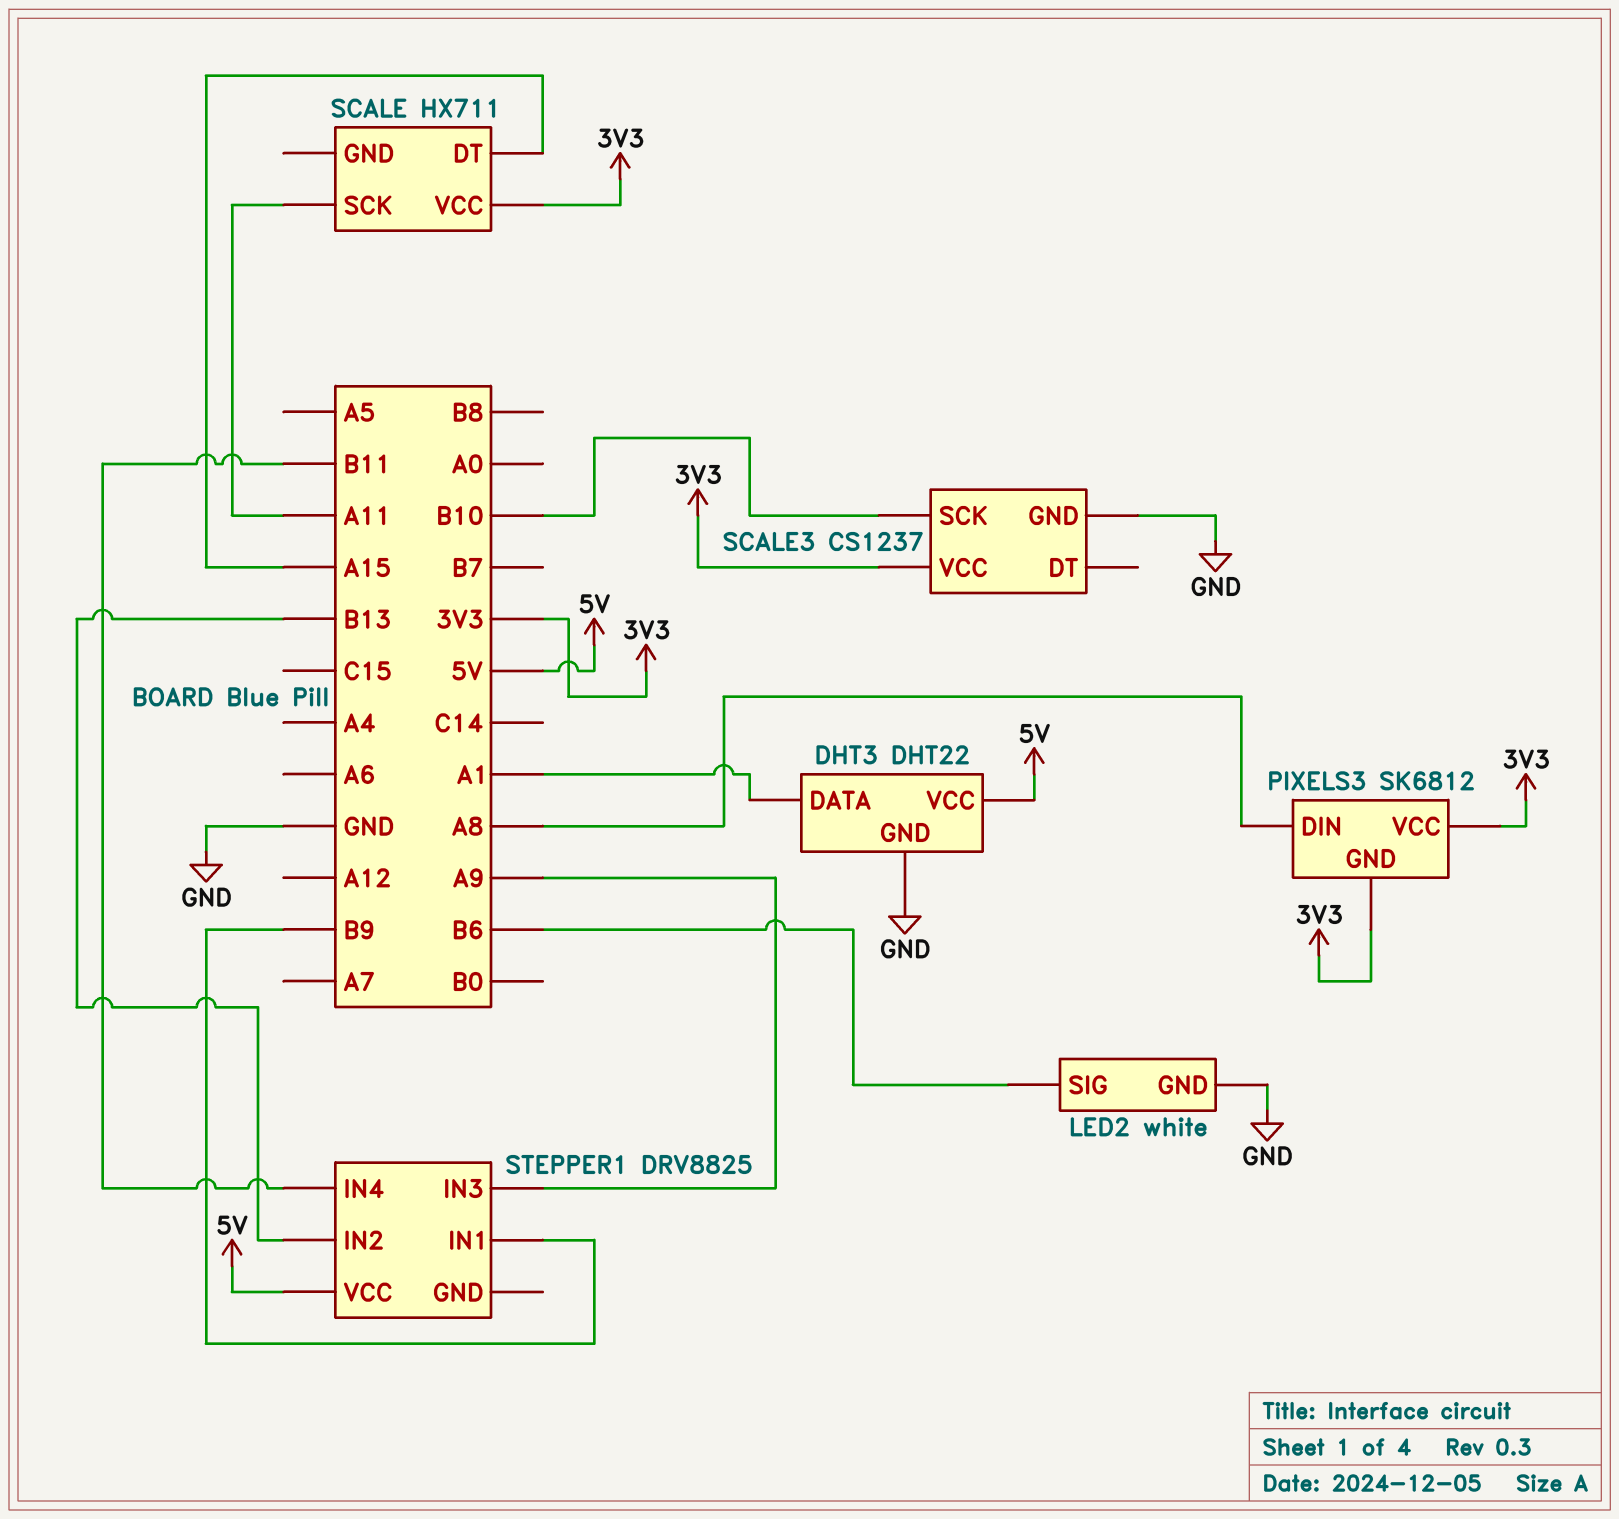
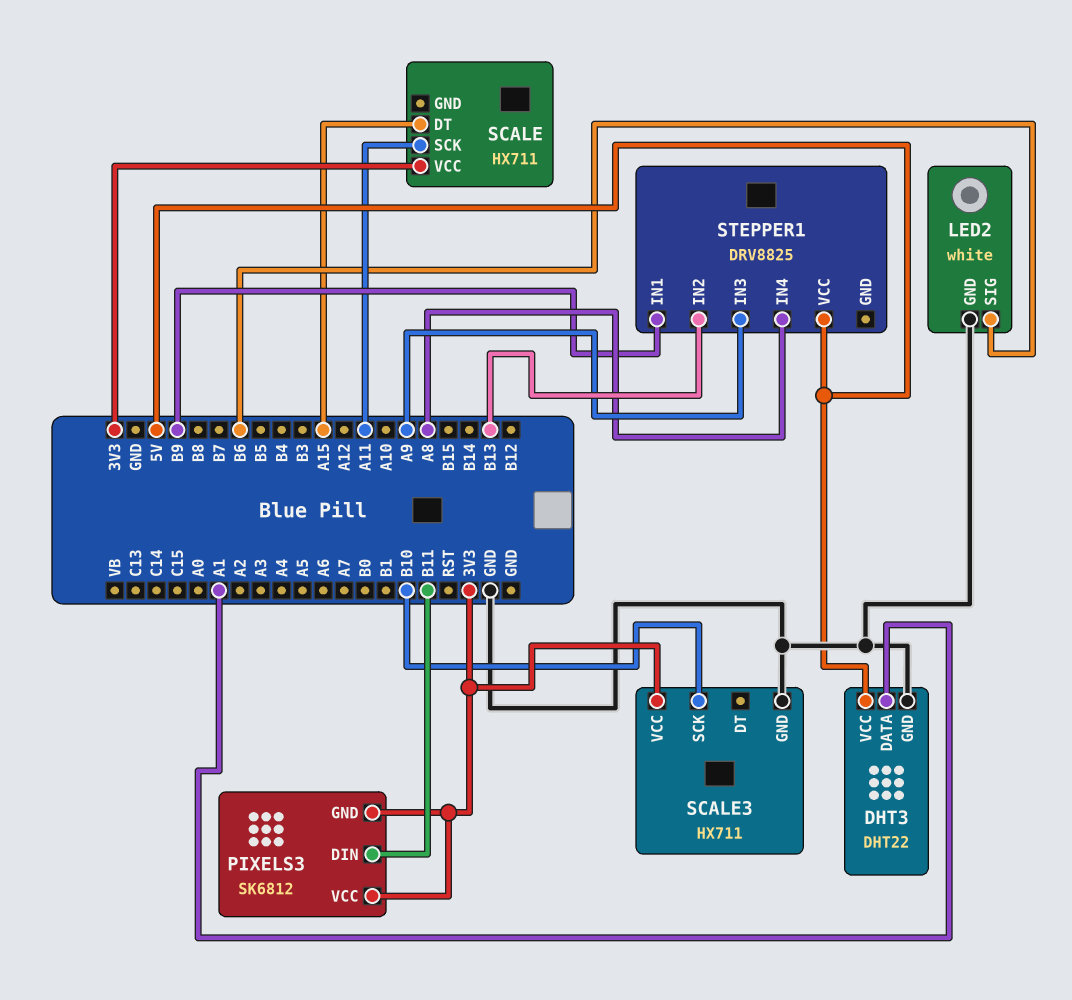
PIXELS3 pin DIN: A8 -> B11
SCALE3: CS1237 -> HX711
STEPPER1 pin IN4: B11 -> A8

